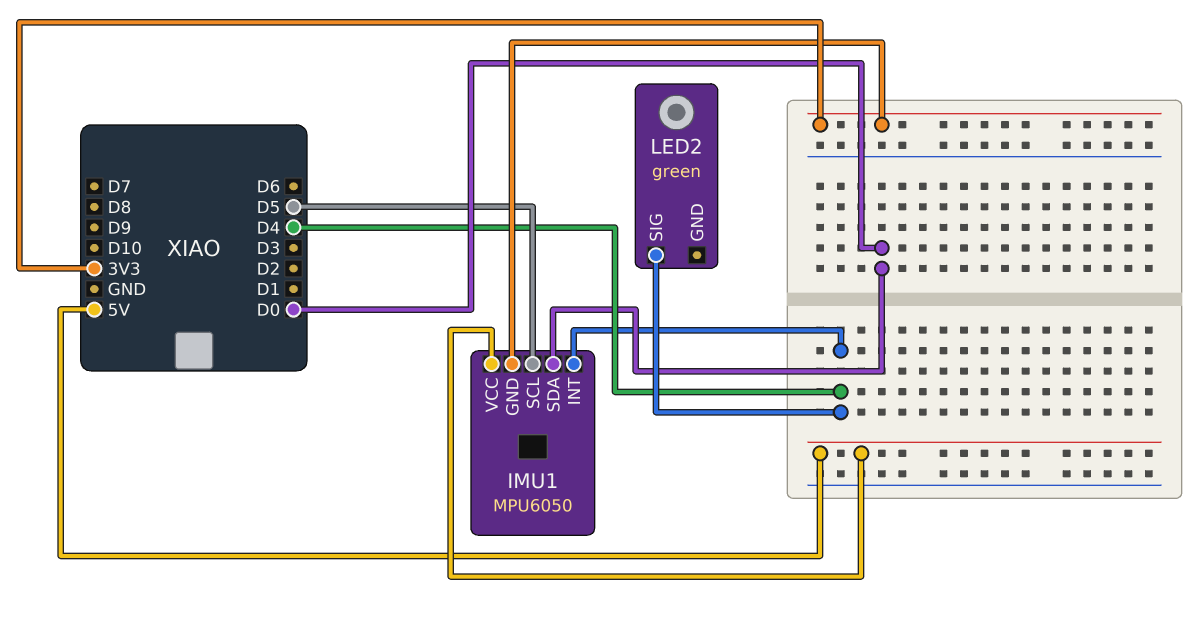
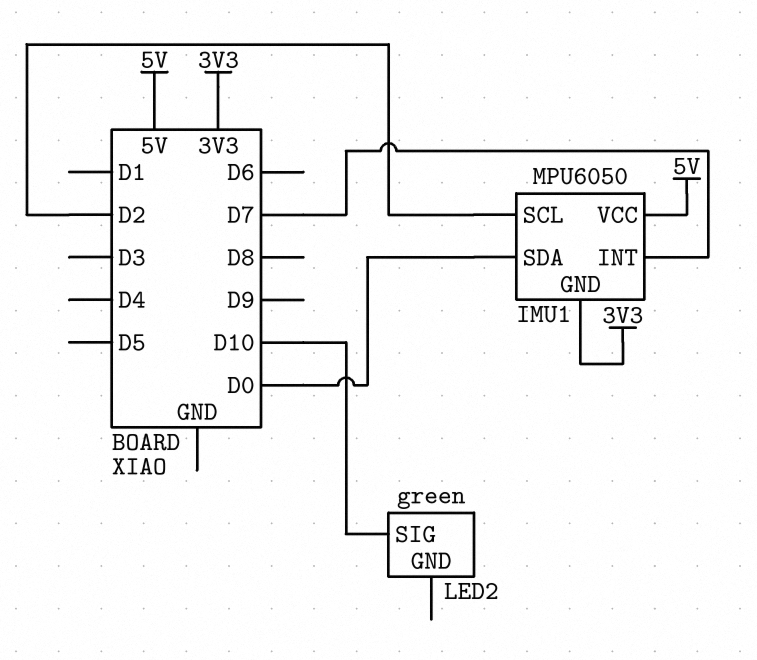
IMU1 pin INT: D4 -> D7
IMU1 pin SCL: D5 -> D2
LED2 pin SIG: D4 -> D10

